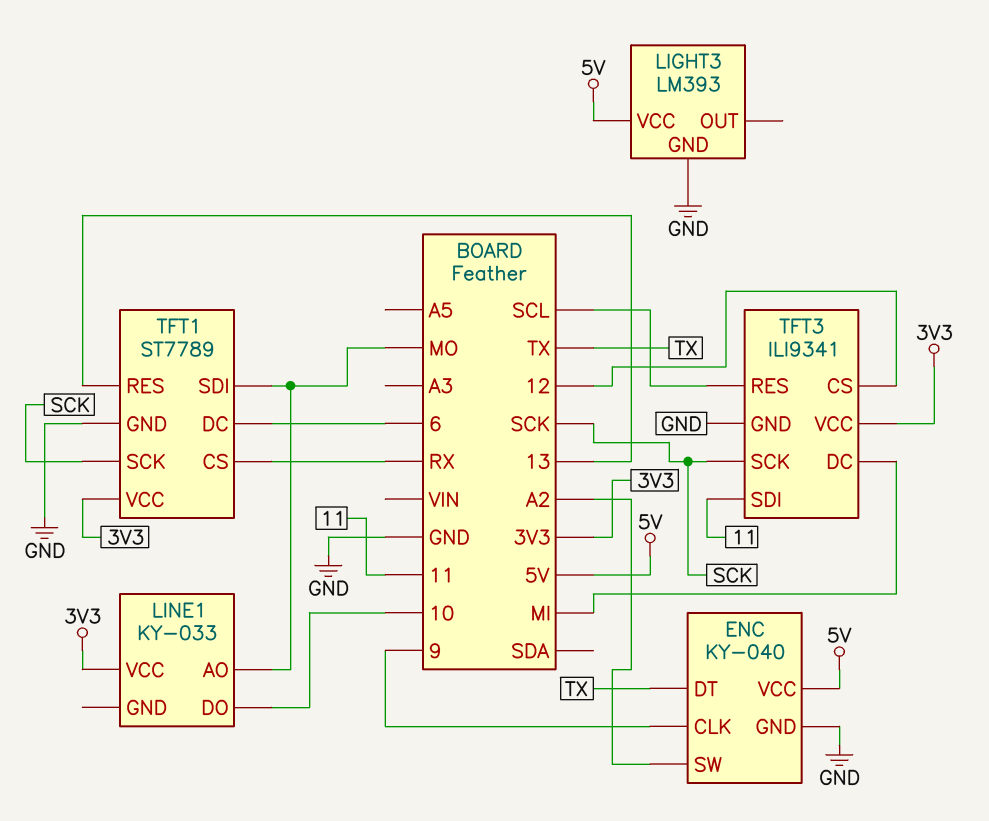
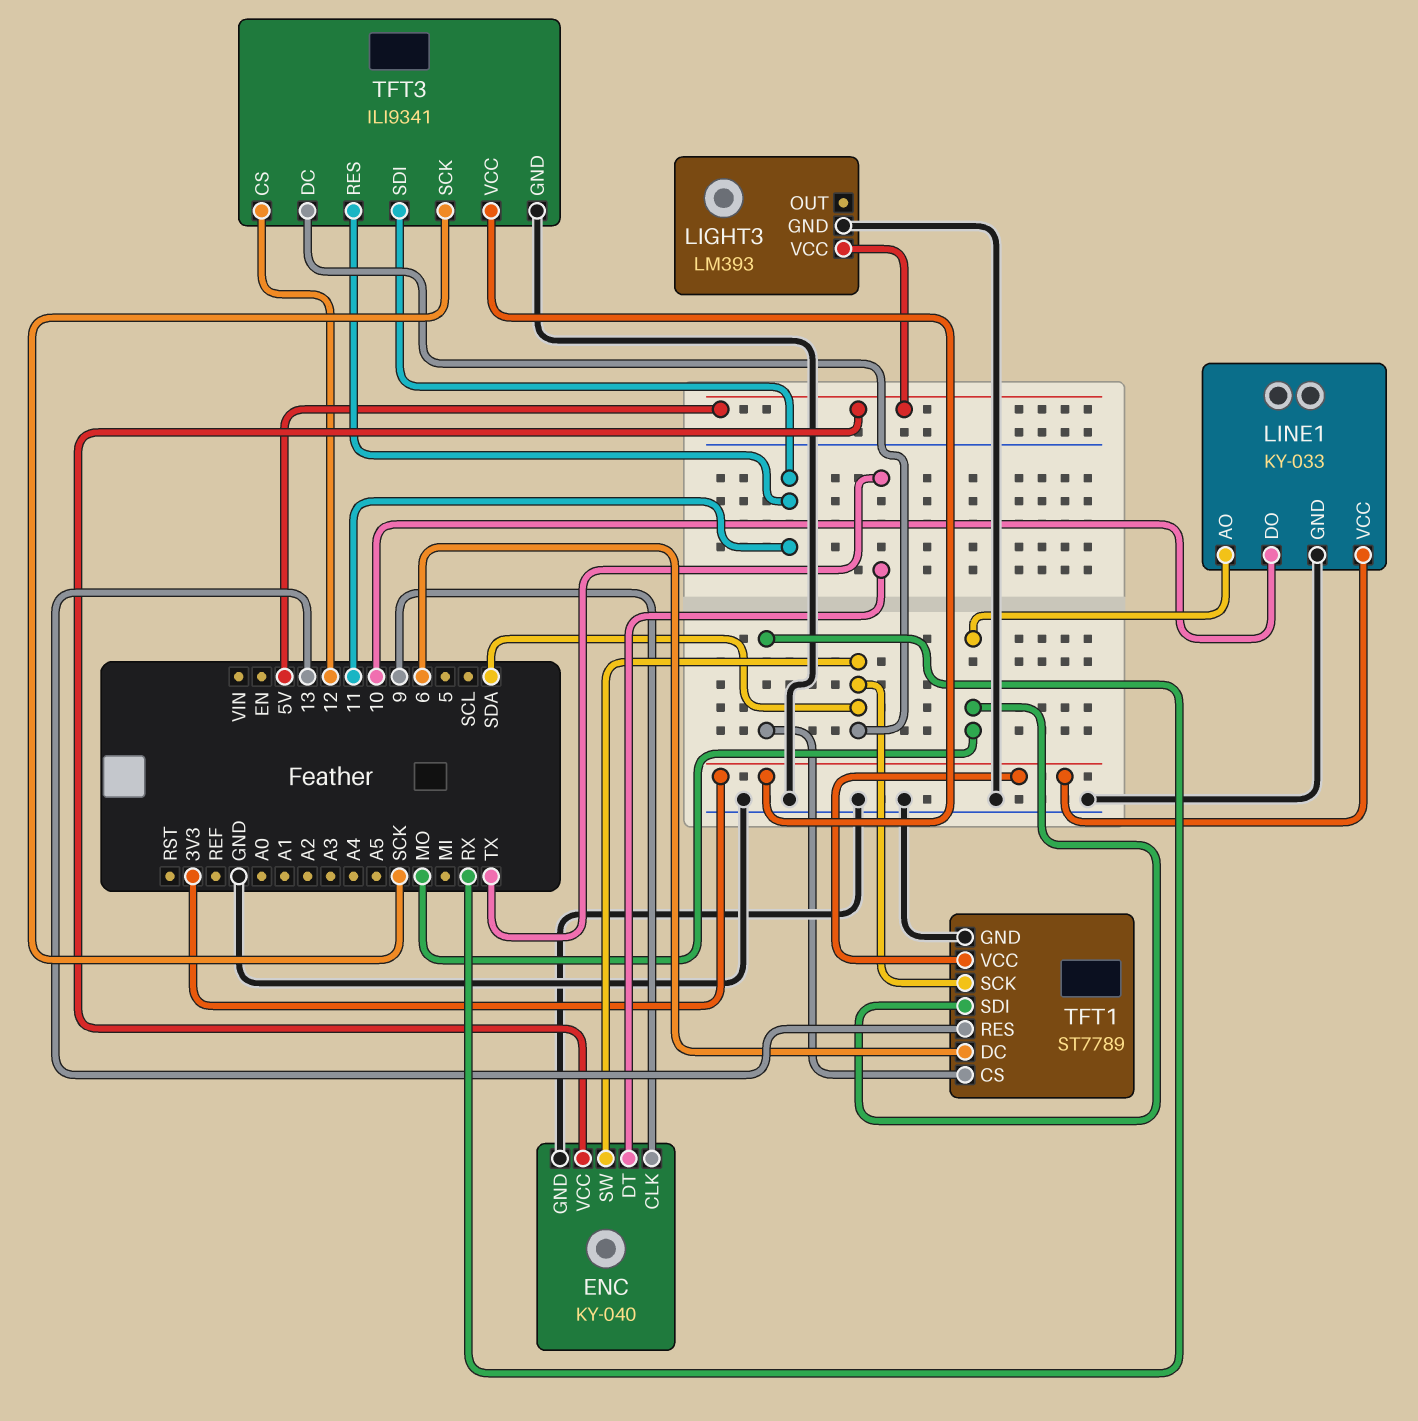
ENC pin SW: A2 -> SDA
LINE1 pin GND: none -> GND
TFT1 pin SCK: SCK -> SDA
TFT3 pin DC: MI -> SDA
TFT3 pin RES: SCL -> 11

